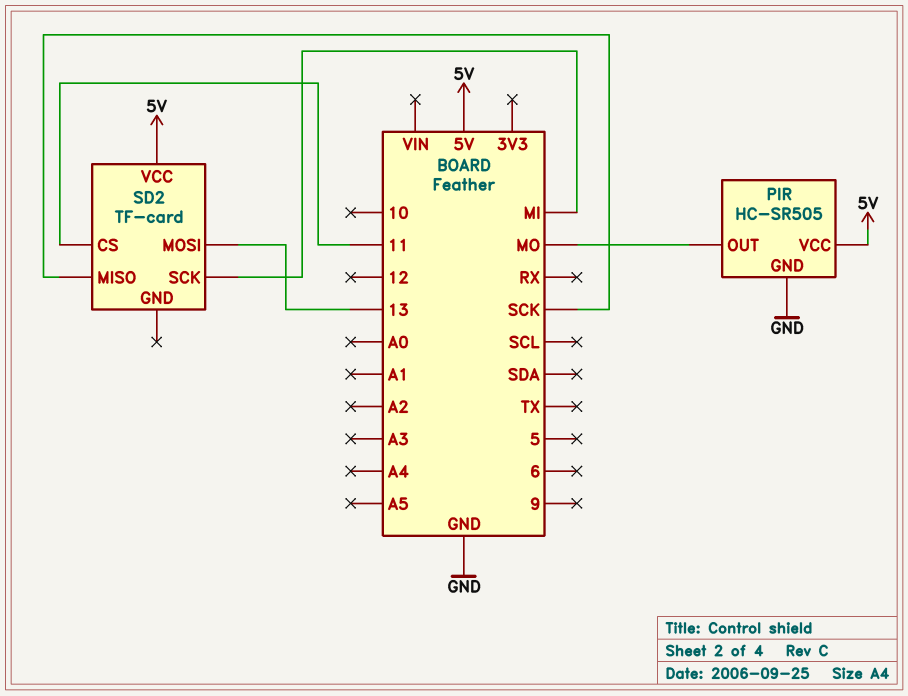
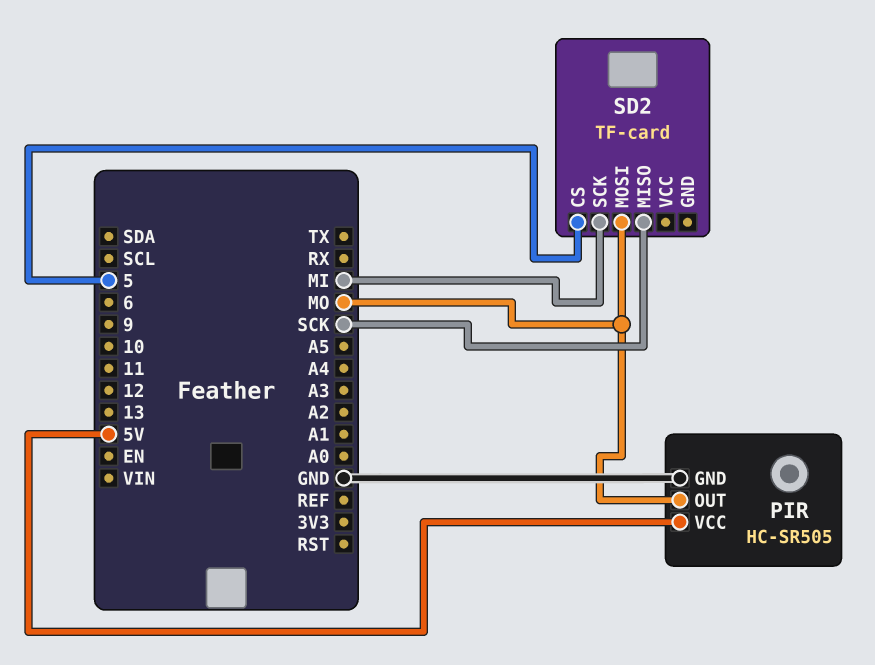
SD2 pin CS: 11 -> 5
SD2 pin MOSI: 13 -> MO
SD2 pin VCC: 5V -> none

